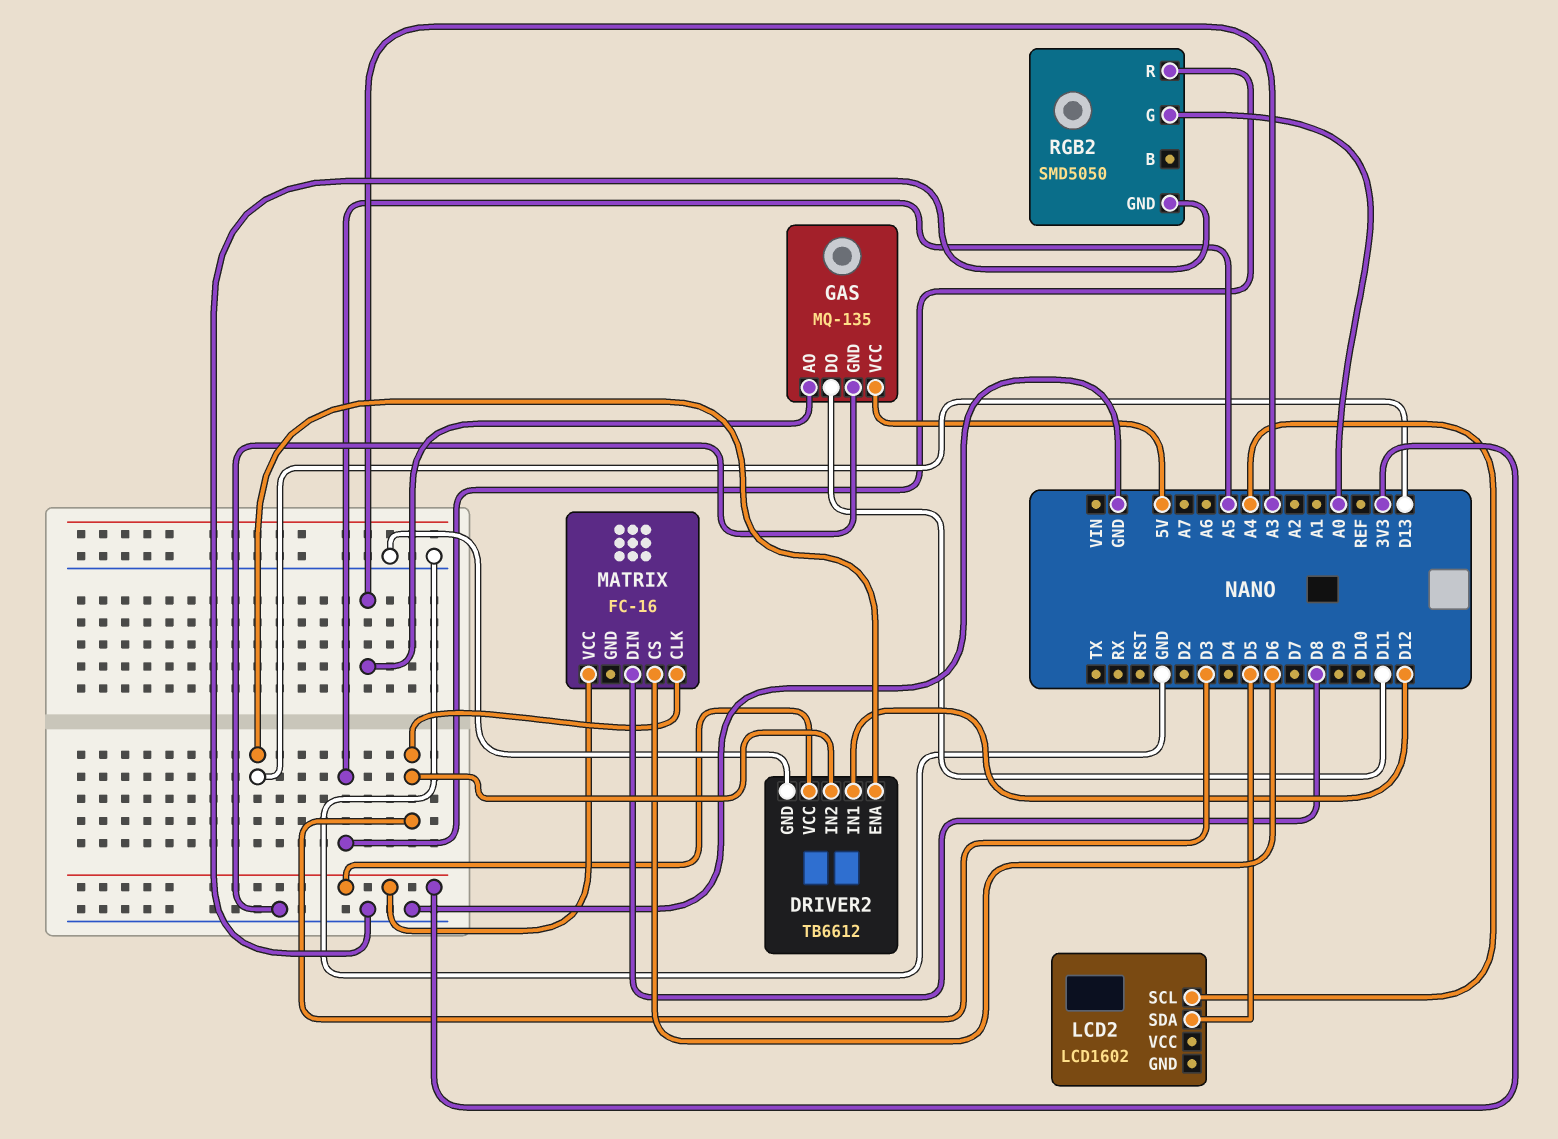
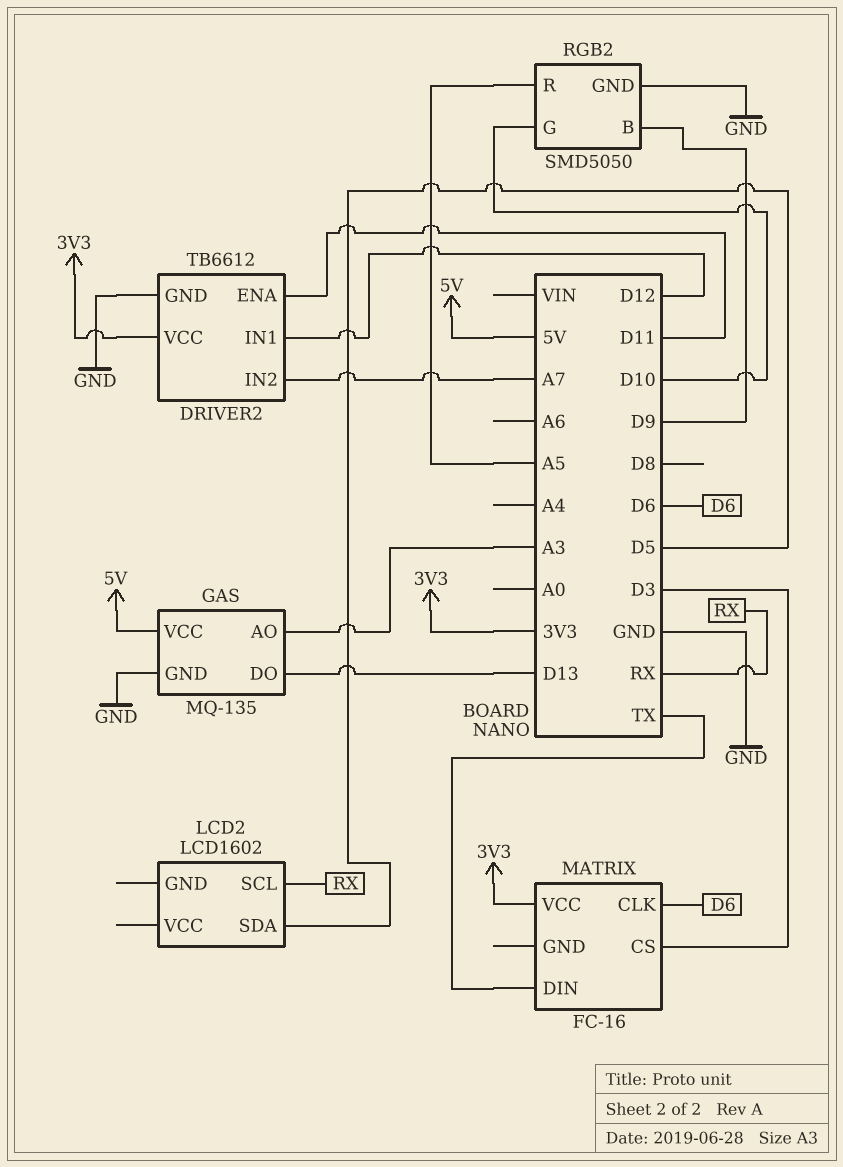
DRIVER2 pin ENA: D13 -> D11
DRIVER2 pin IN2: D3 -> A7
GAS pin DO: D11 -> D13
LCD2 pin SCL: A4 -> RX
MATRIX pin CLK: D3 -> D6
MATRIX pin CS: D6 -> D3
MATRIX pin DIN: D8 -> TX
RGB2 pin B: none -> D9
RGB2 pin G: A0 -> D10

